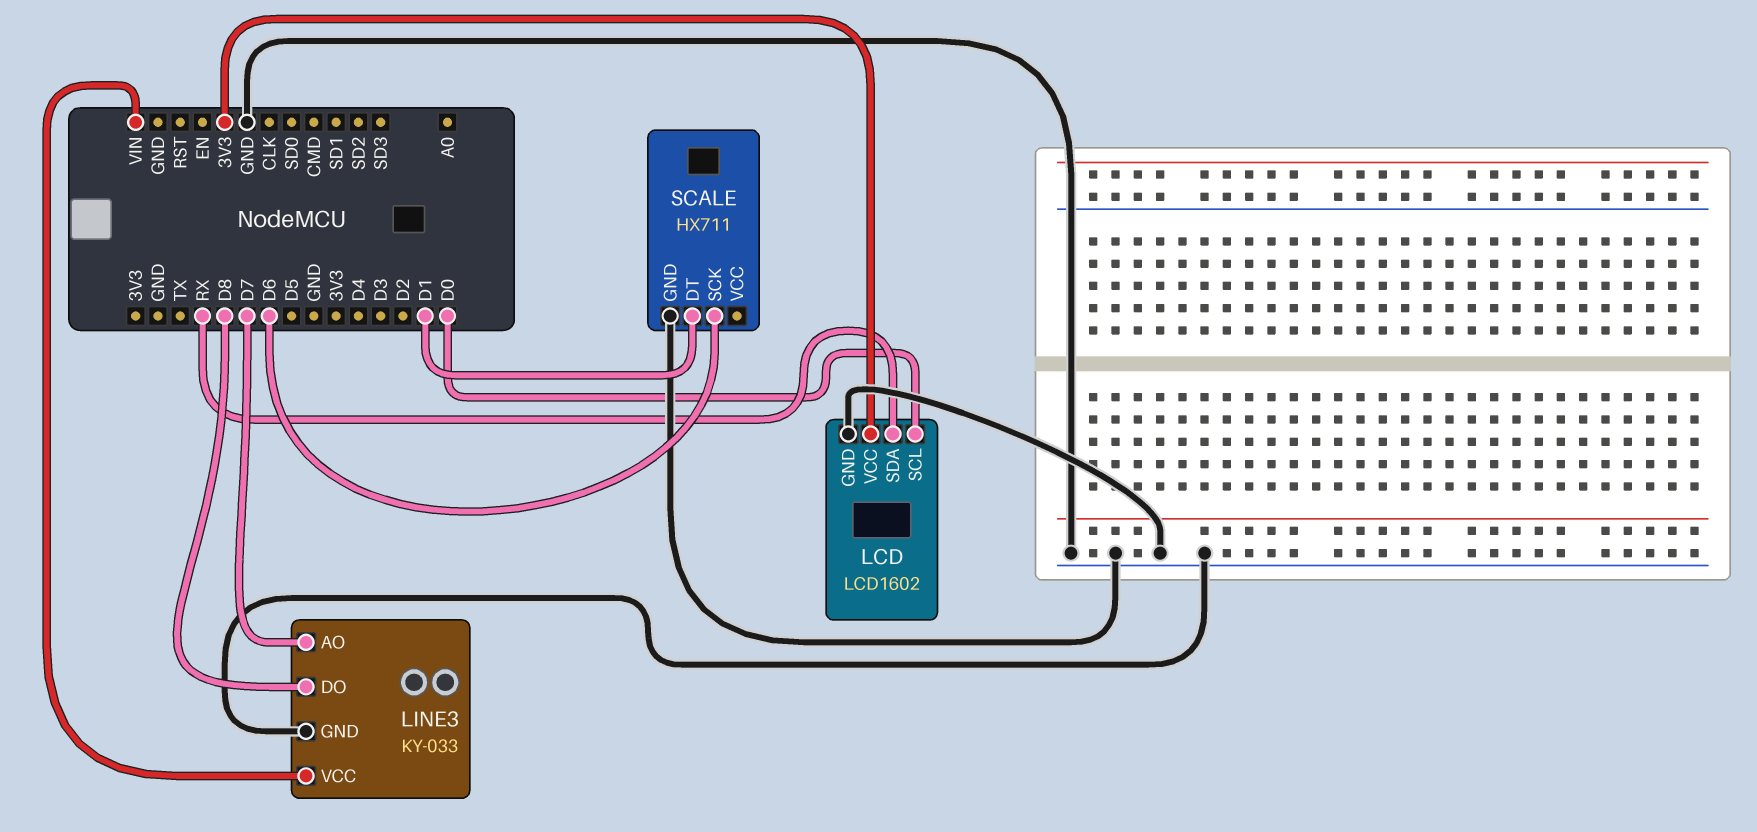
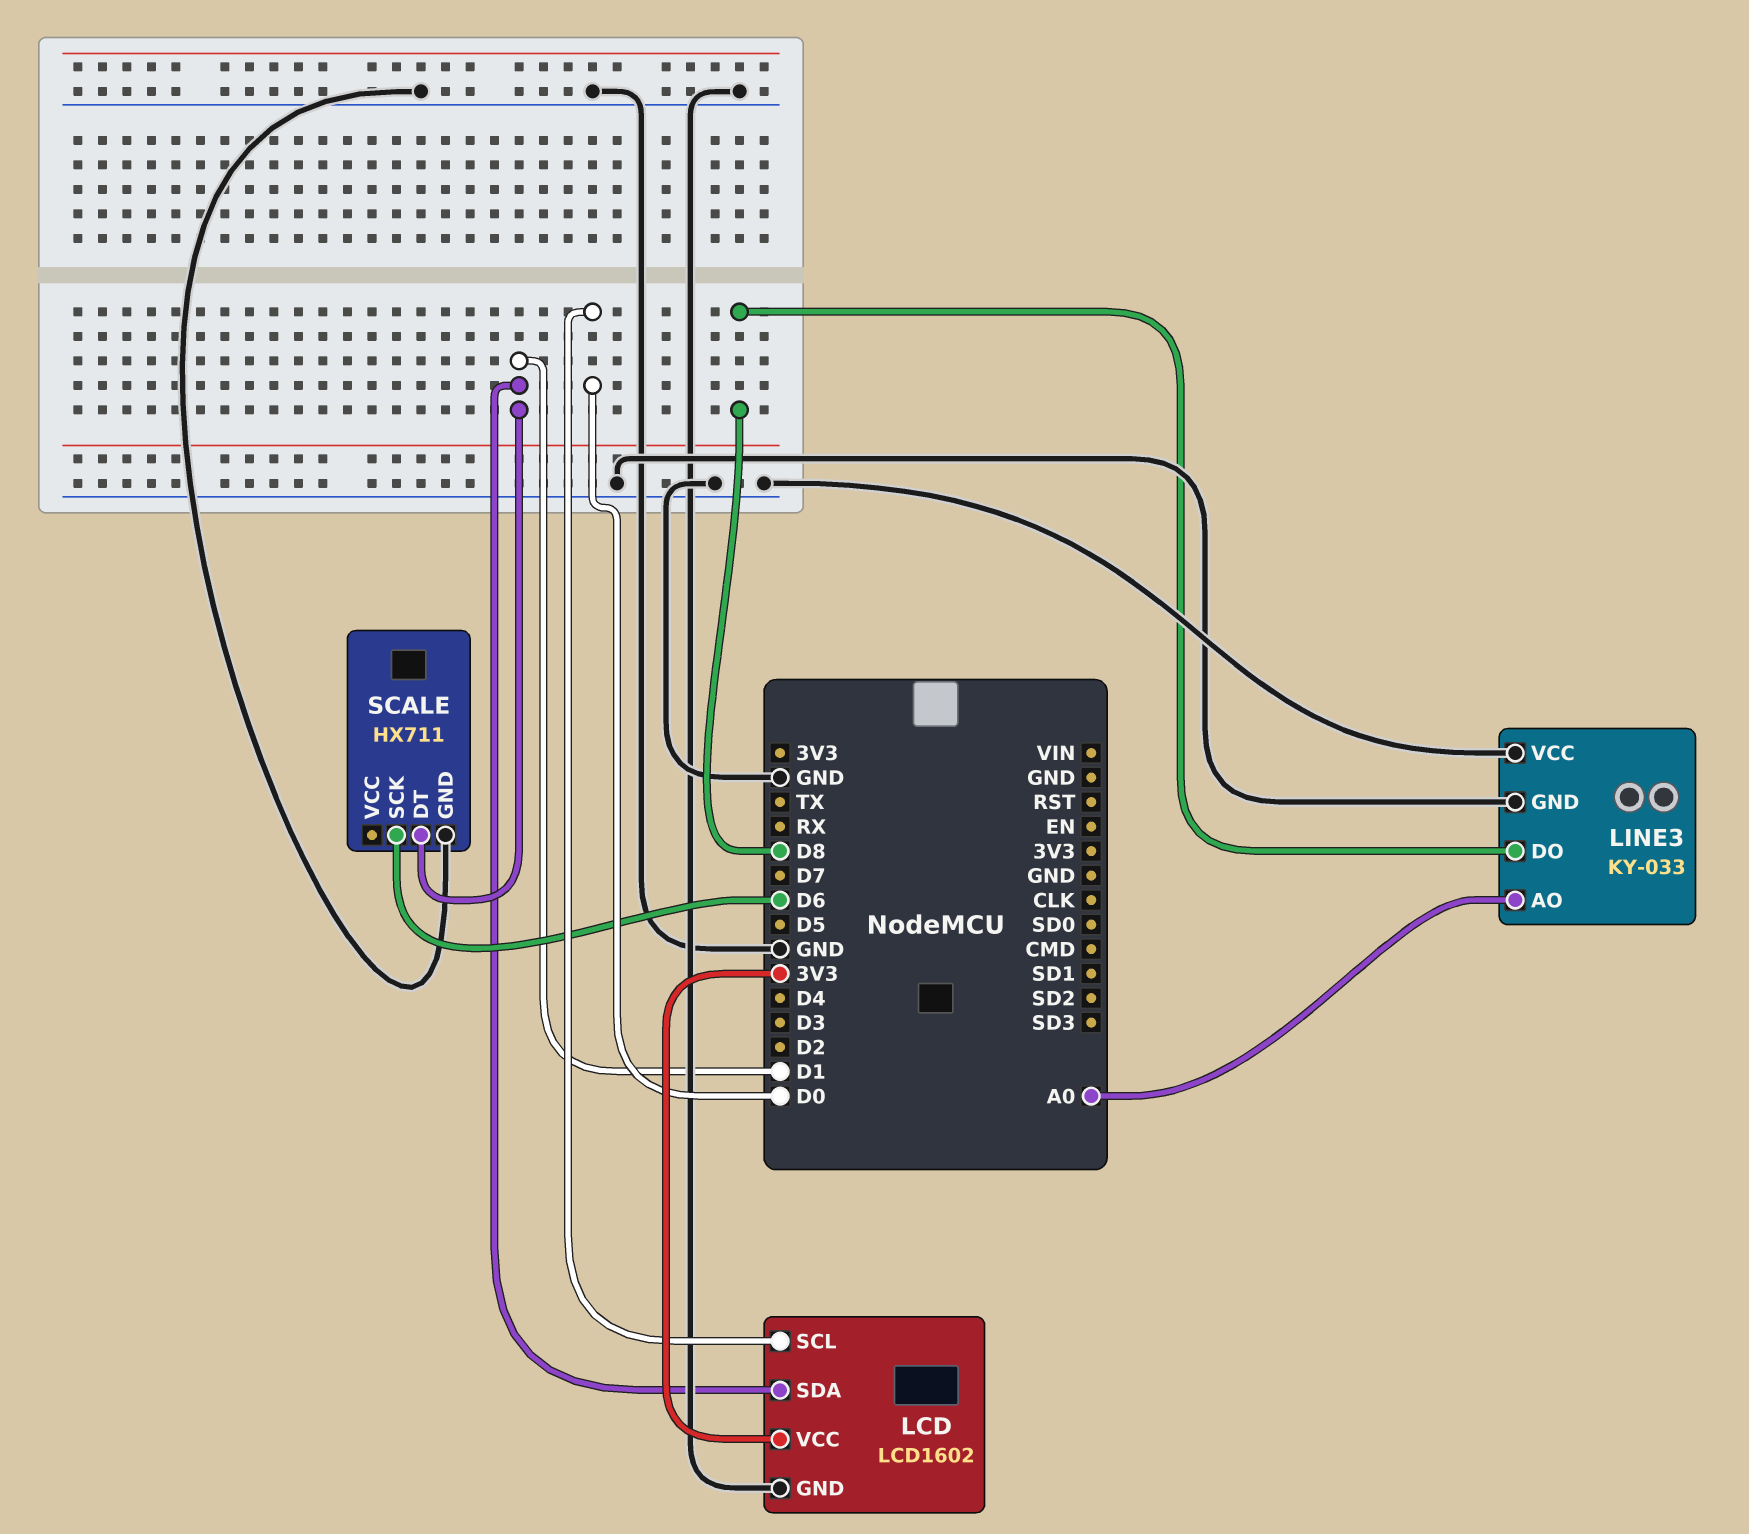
LCD pin SDA: RX -> D1
LINE3 pin AO: D7 -> A0
LINE3 pin VCC: VIN -> GND

